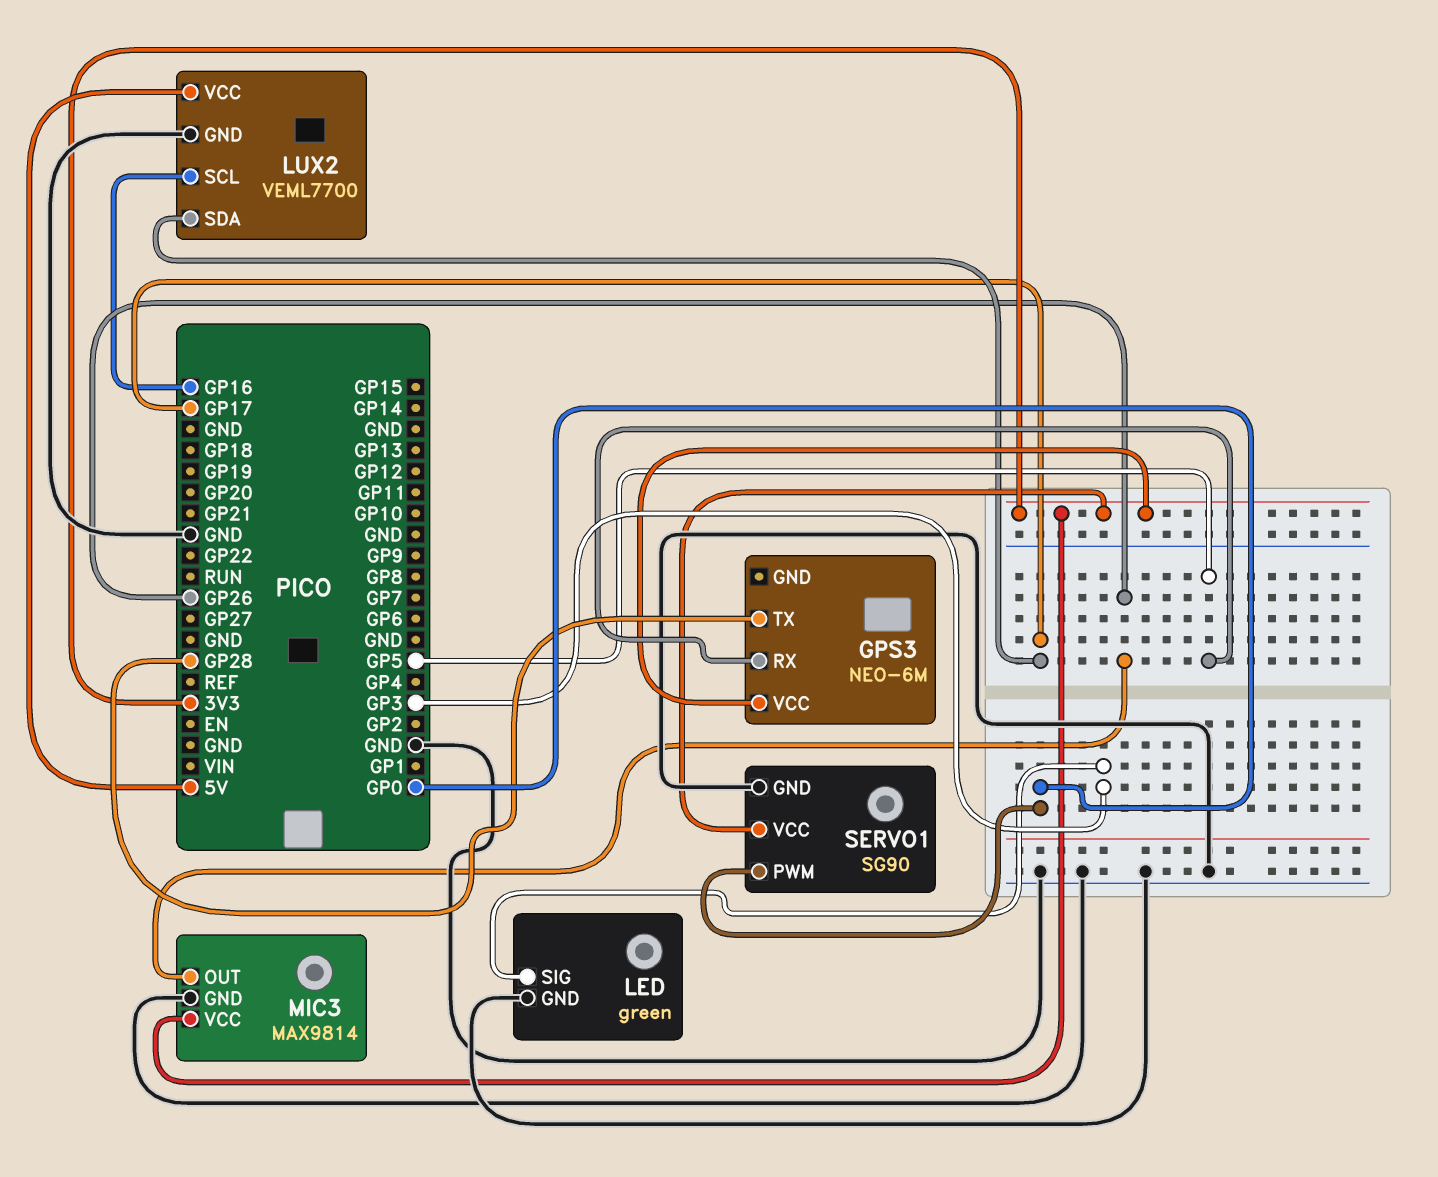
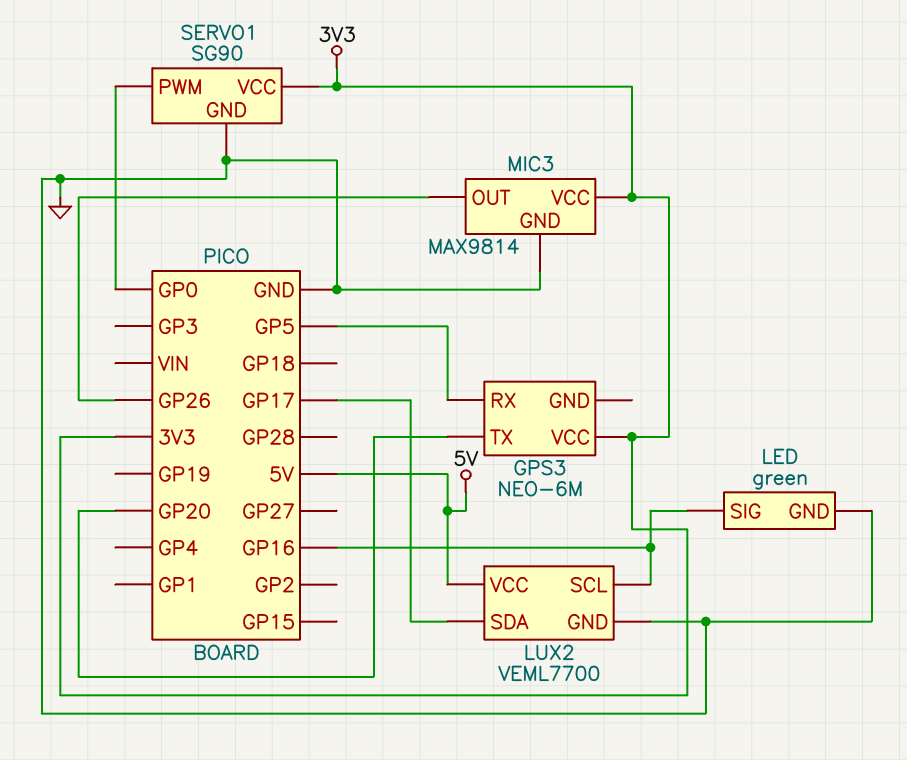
GPS3 pin TX: GP28 -> GP20
LED pin SIG: GP3 -> GP16

